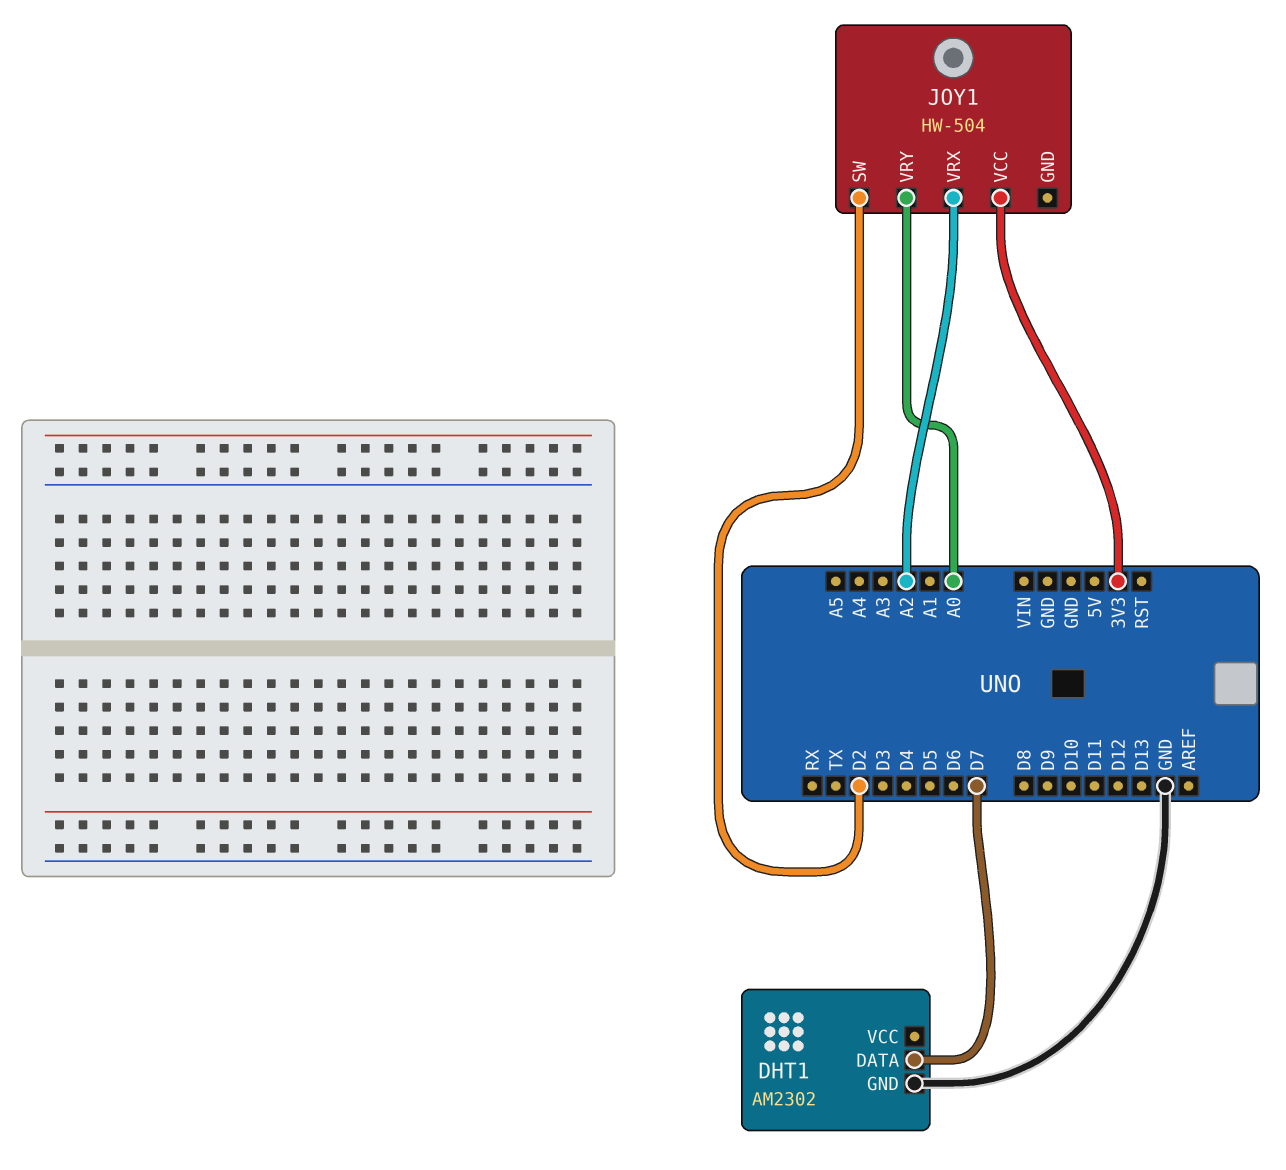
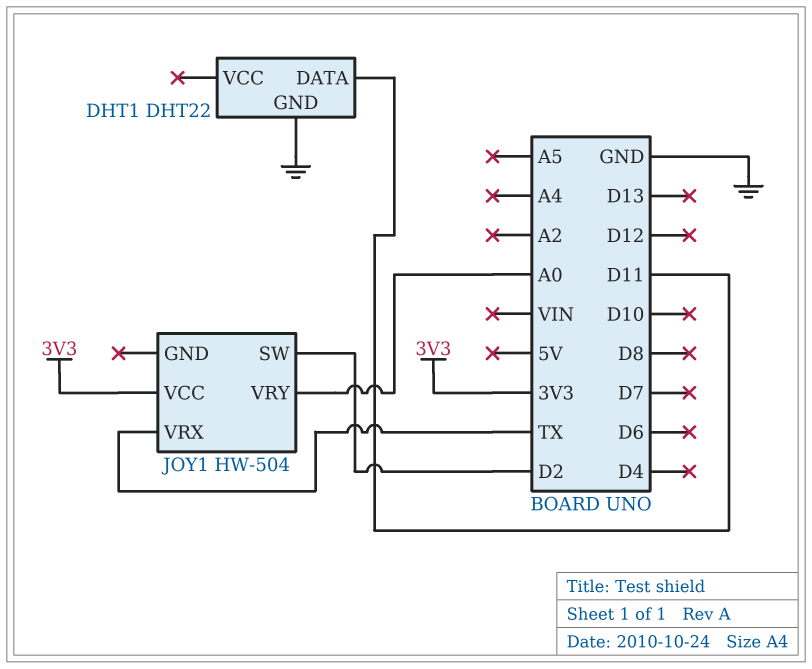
DHT1: AM2302 -> DHT22
DHT1 pin DATA: D7 -> D11
JOY1 pin VRX: A2 -> TX

